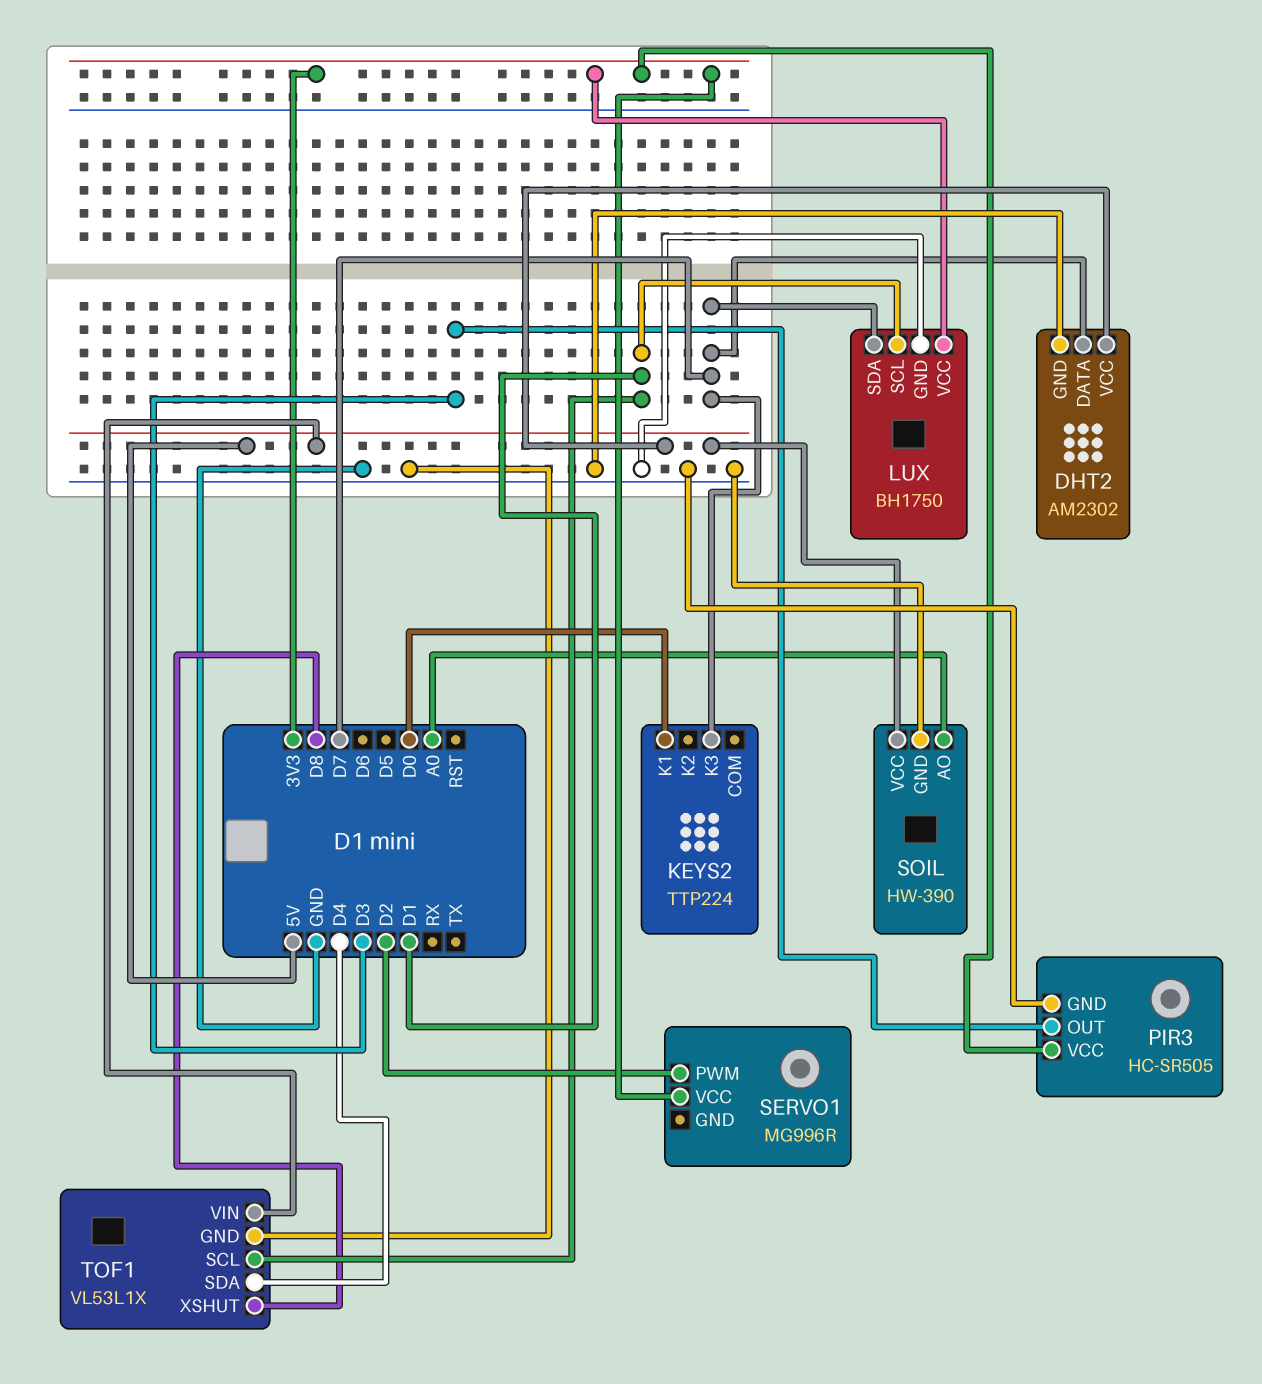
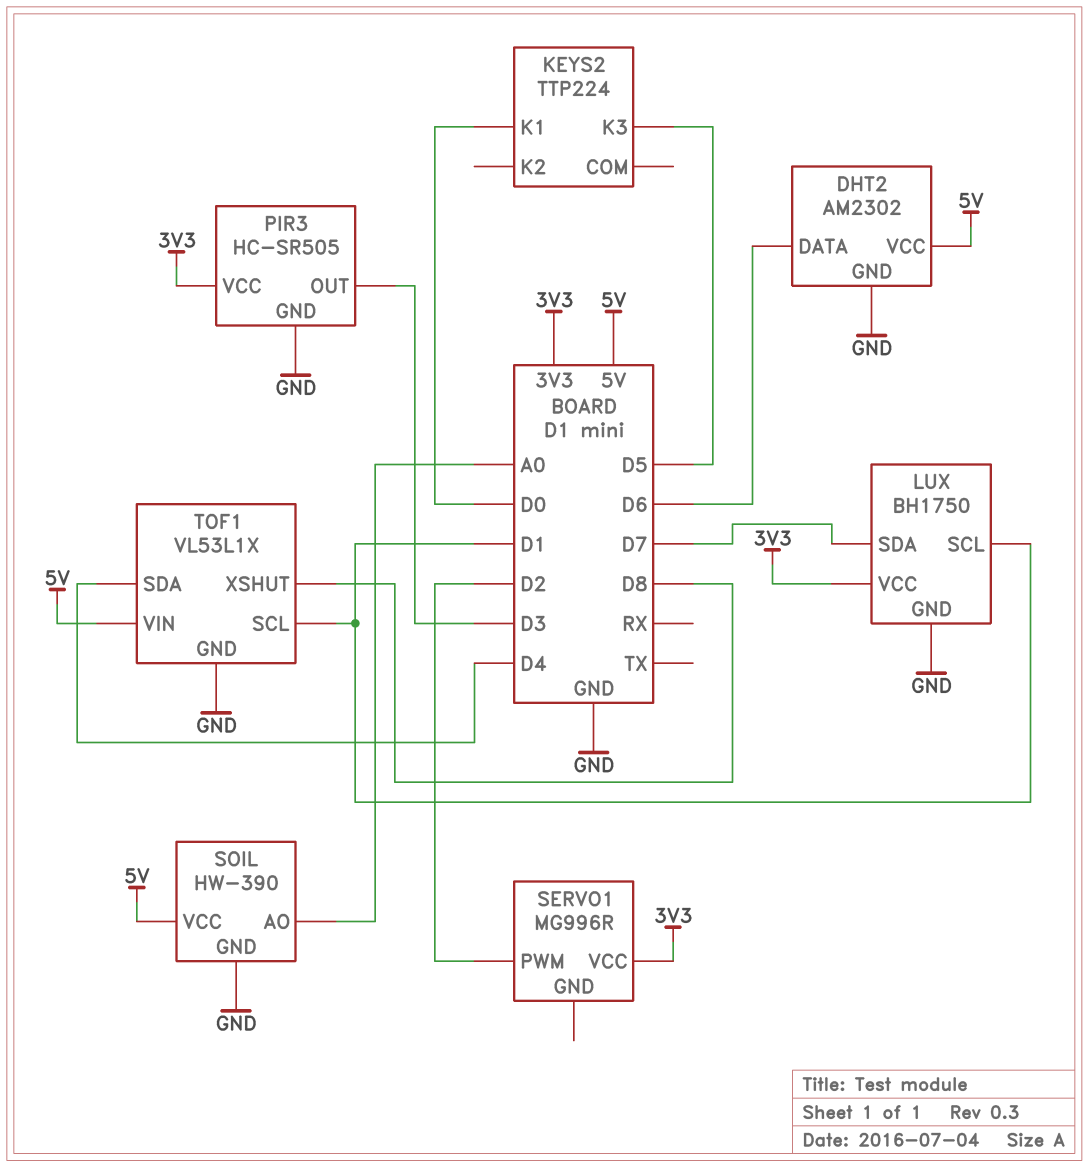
DHT2 pin DATA: D7 -> D6
KEYS2 pin K3: D7 -> D5

